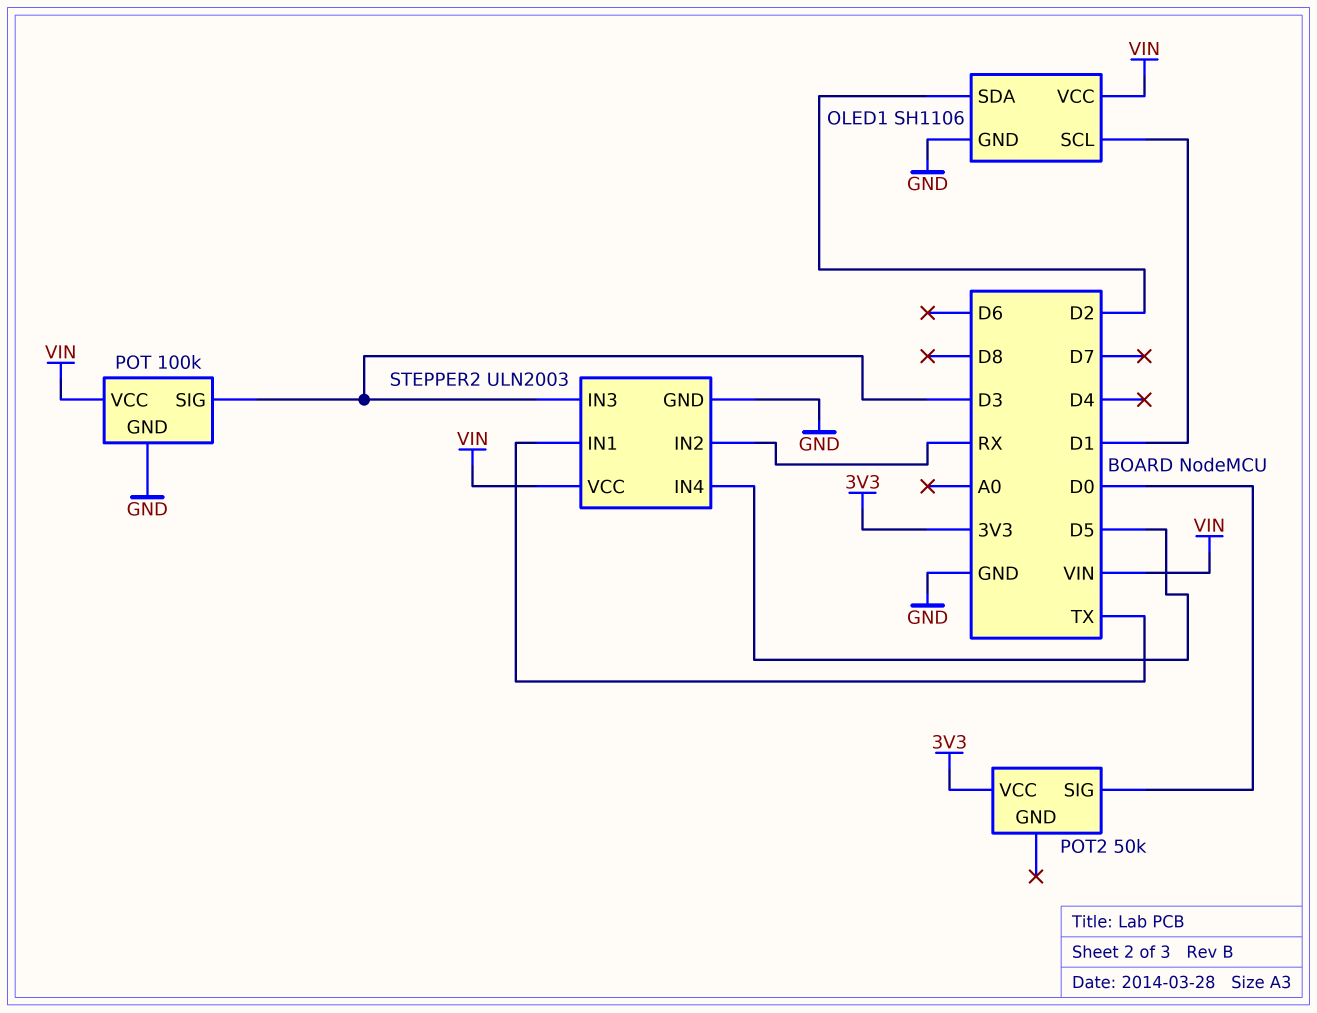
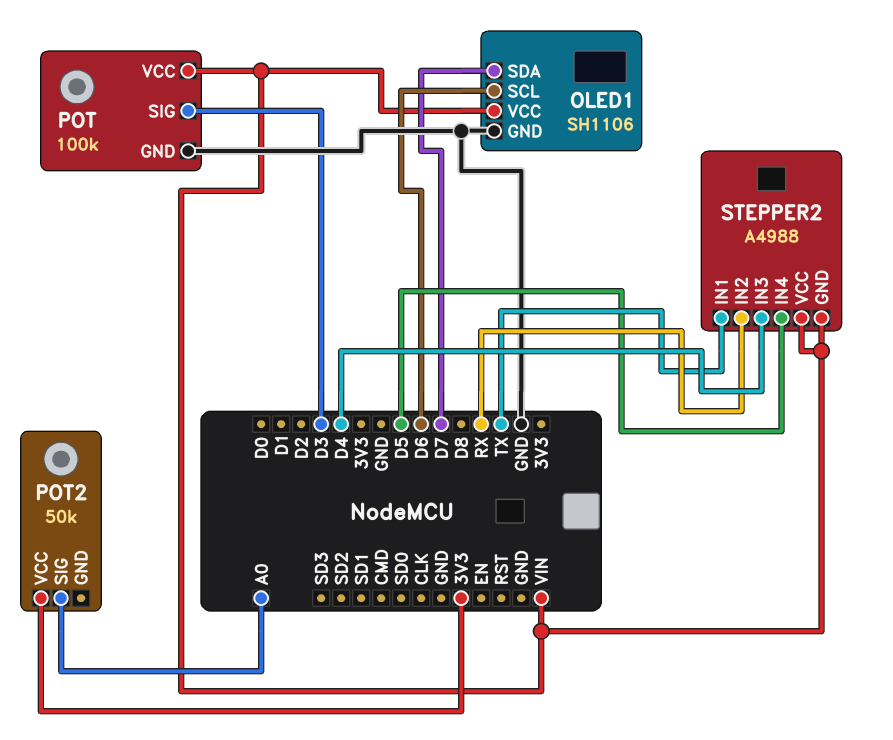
OLED1 pin SCL: D1 -> D6
OLED1 pin SDA: D2 -> D7
POT2 pin SIG: D0 -> A0
STEPPER2: ULN2003 -> A4988
STEPPER2 pin GND: GND -> VIN
STEPPER2 pin IN3: D3 -> D4

